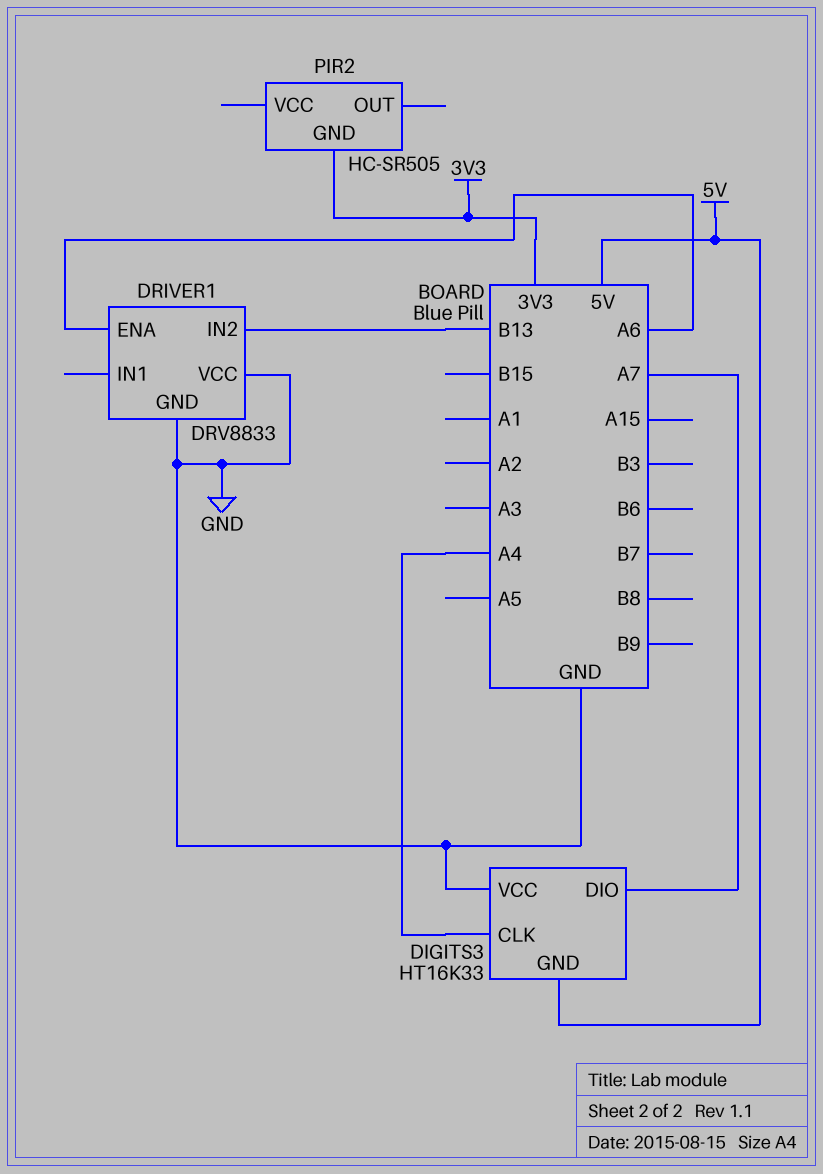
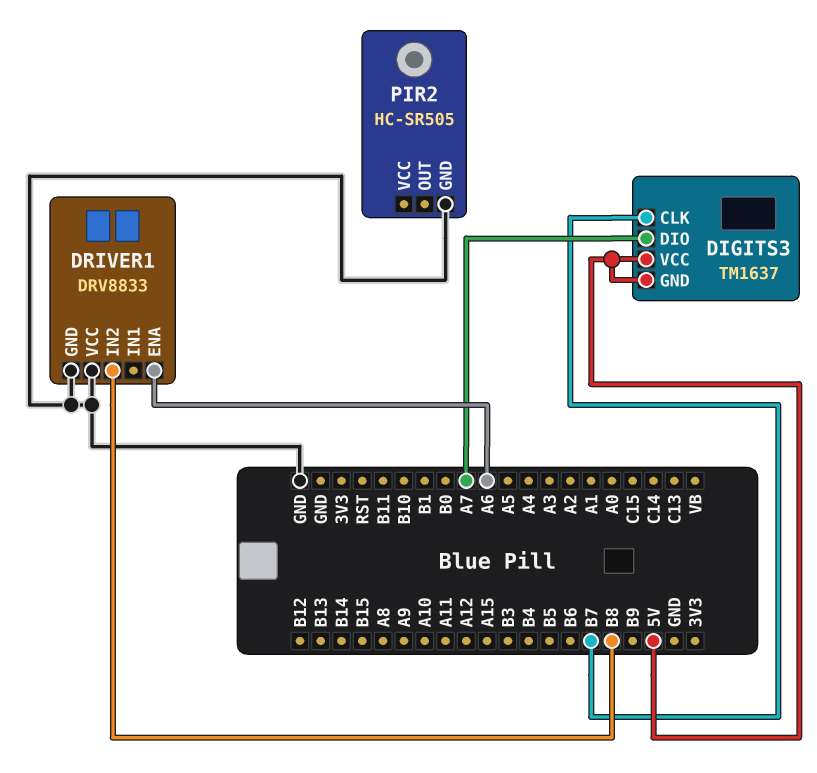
DIGITS3: HT16K33 -> TM1637
DIGITS3 pin CLK: A4 -> B7
DIGITS3 pin VCC: GND -> 5V
DRIVER1 pin IN2: B13 -> B8
PIR2 pin GND: 3V3 -> GND

